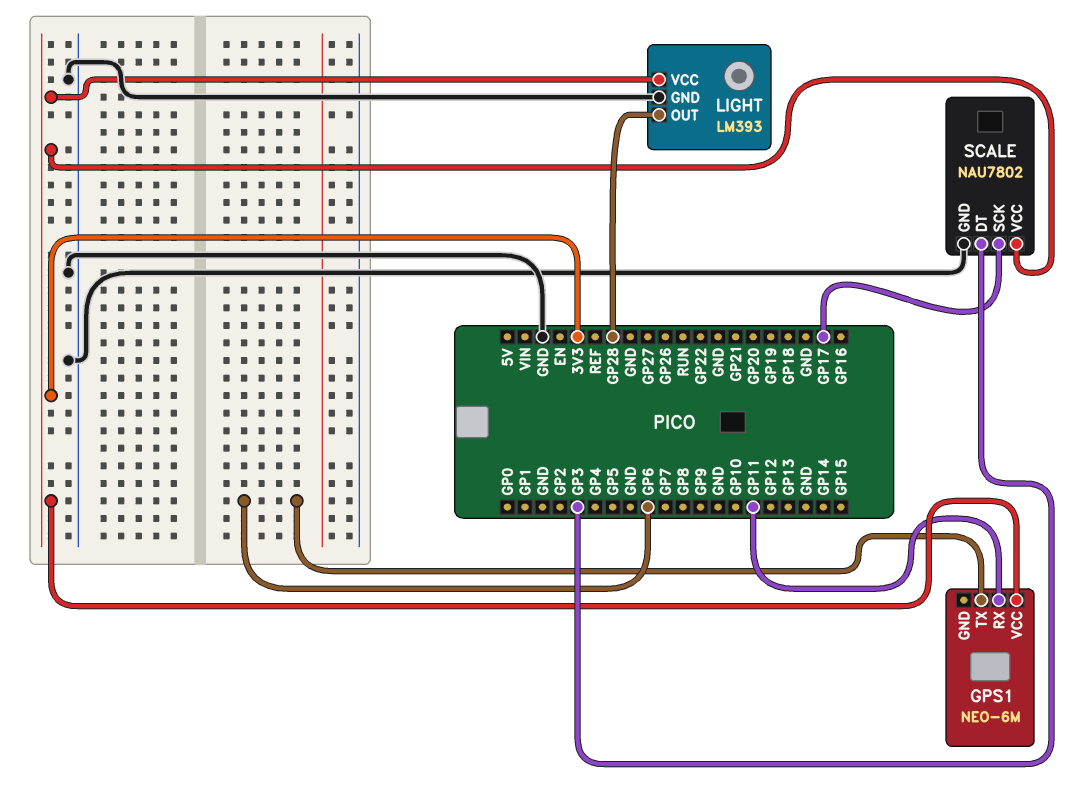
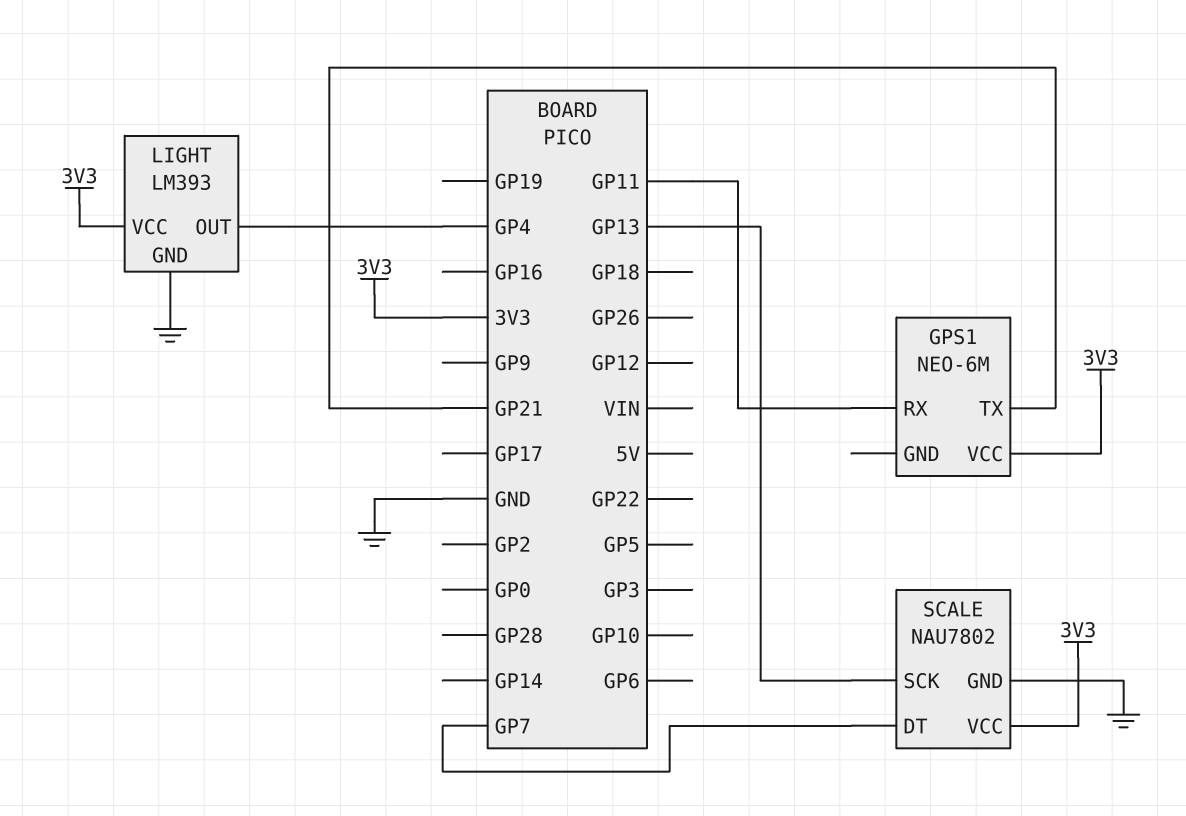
GPS1 pin TX: GP6 -> GP21
LIGHT pin OUT: GP28 -> GP4
SCALE pin DT: GP3 -> GP7
SCALE pin SCK: GP17 -> GP13

